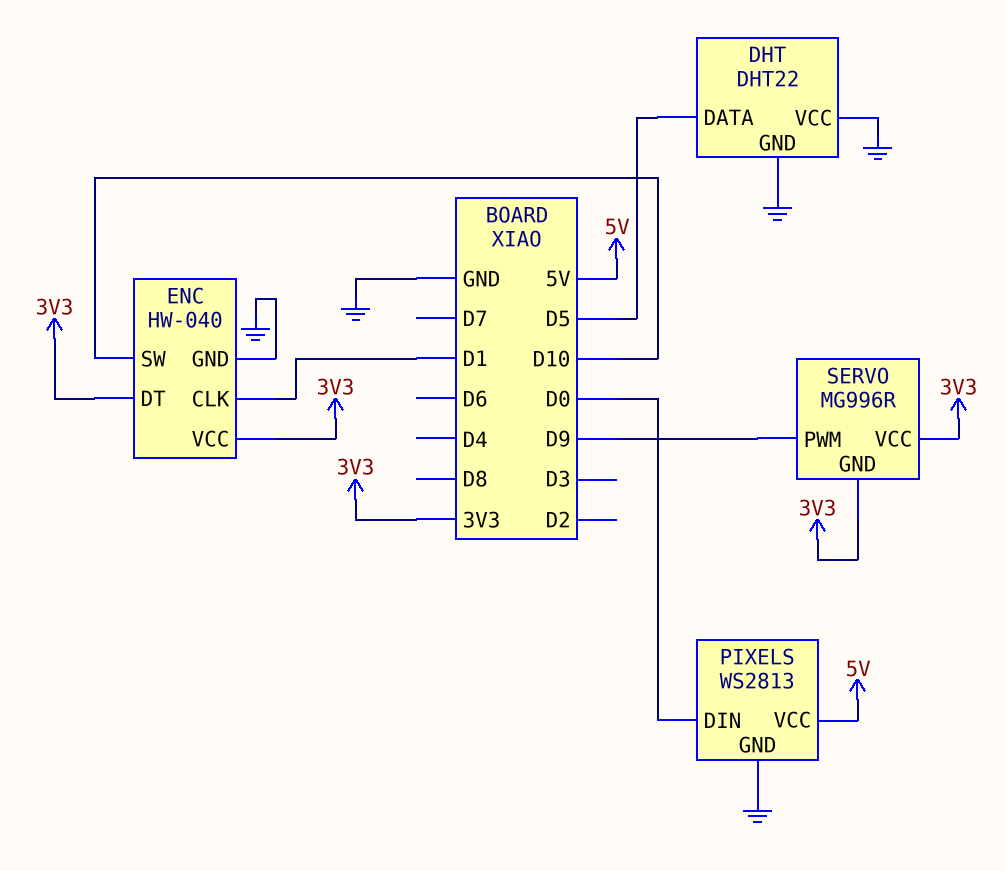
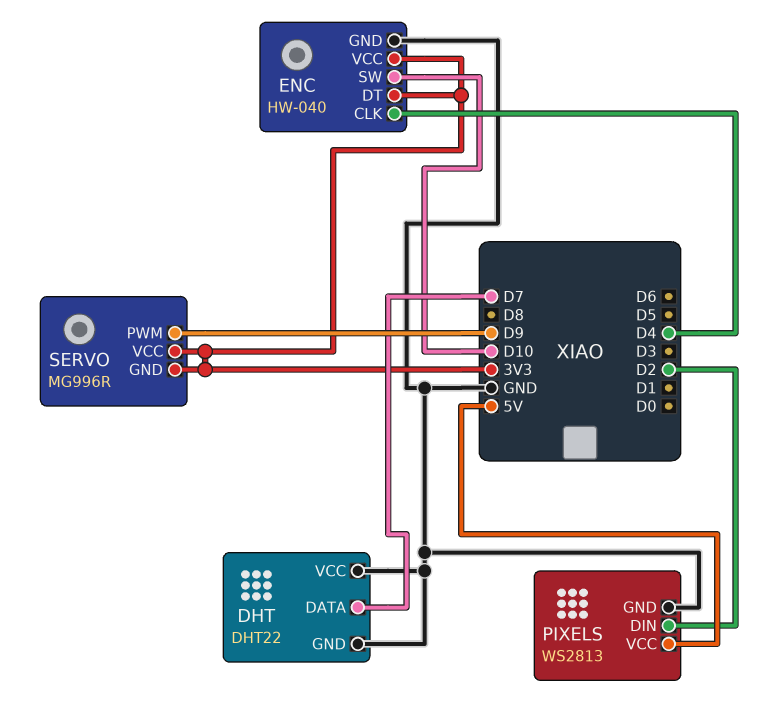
DHT pin DATA: D5 -> D7
ENC pin CLK: D1 -> D4
PIXELS pin DIN: D0 -> D2

